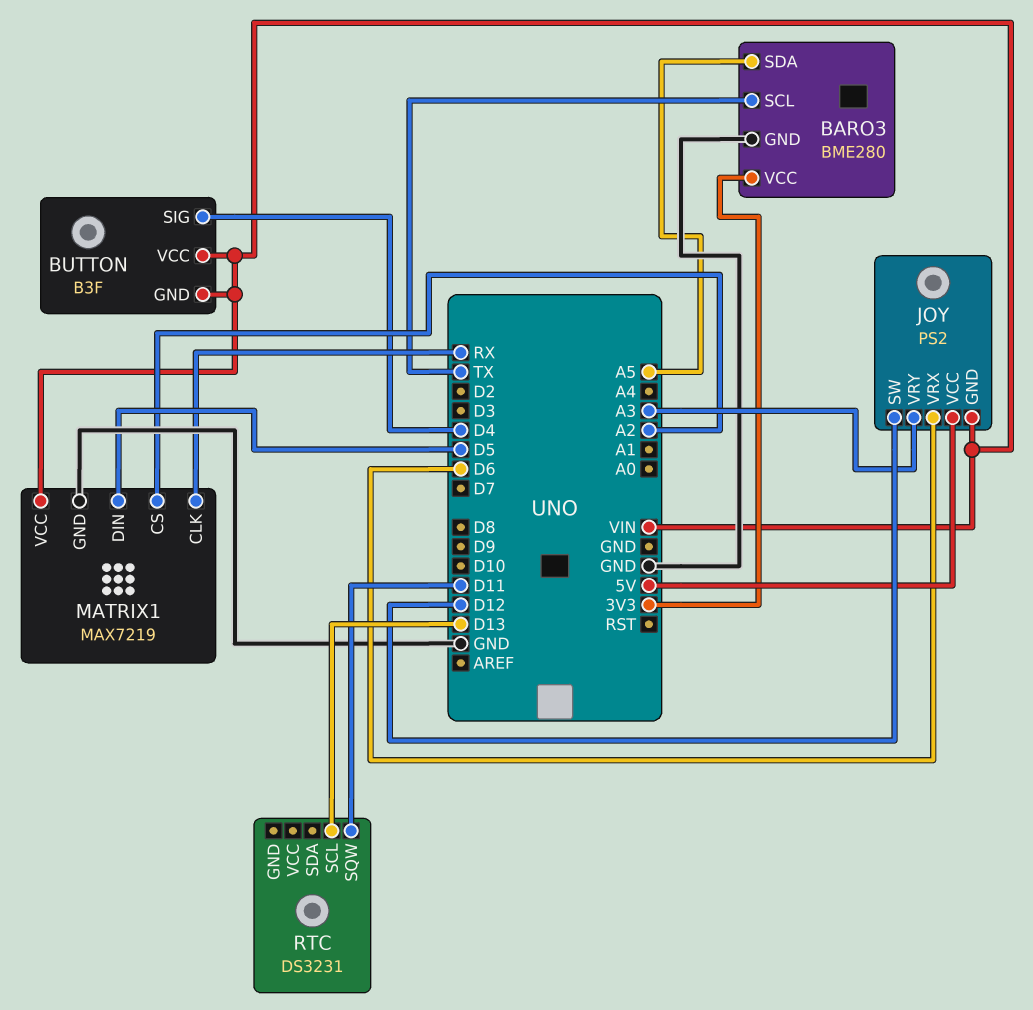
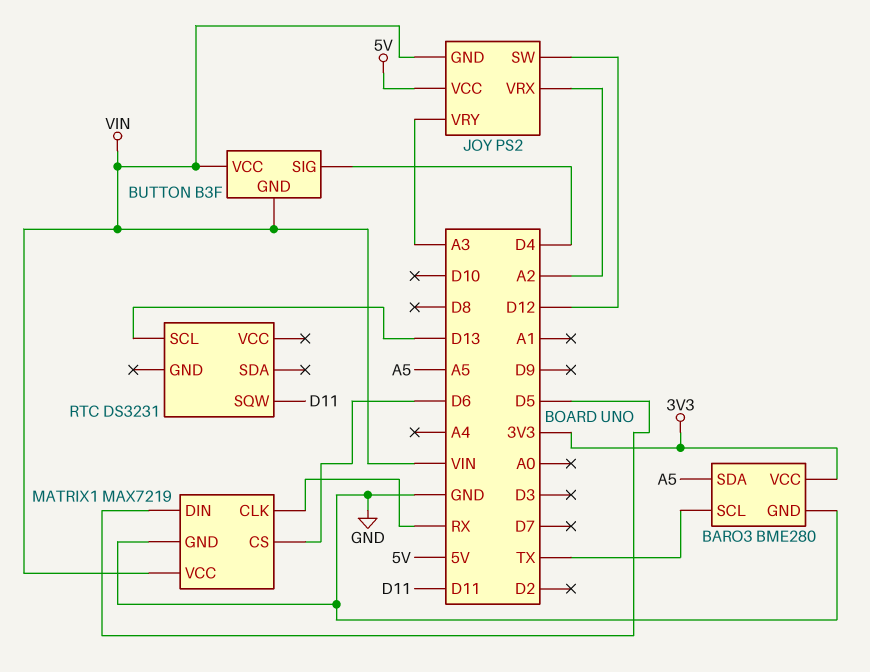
JOY pin VRX: D6 -> A2
MATRIX1 pin CS: A2 -> D6

